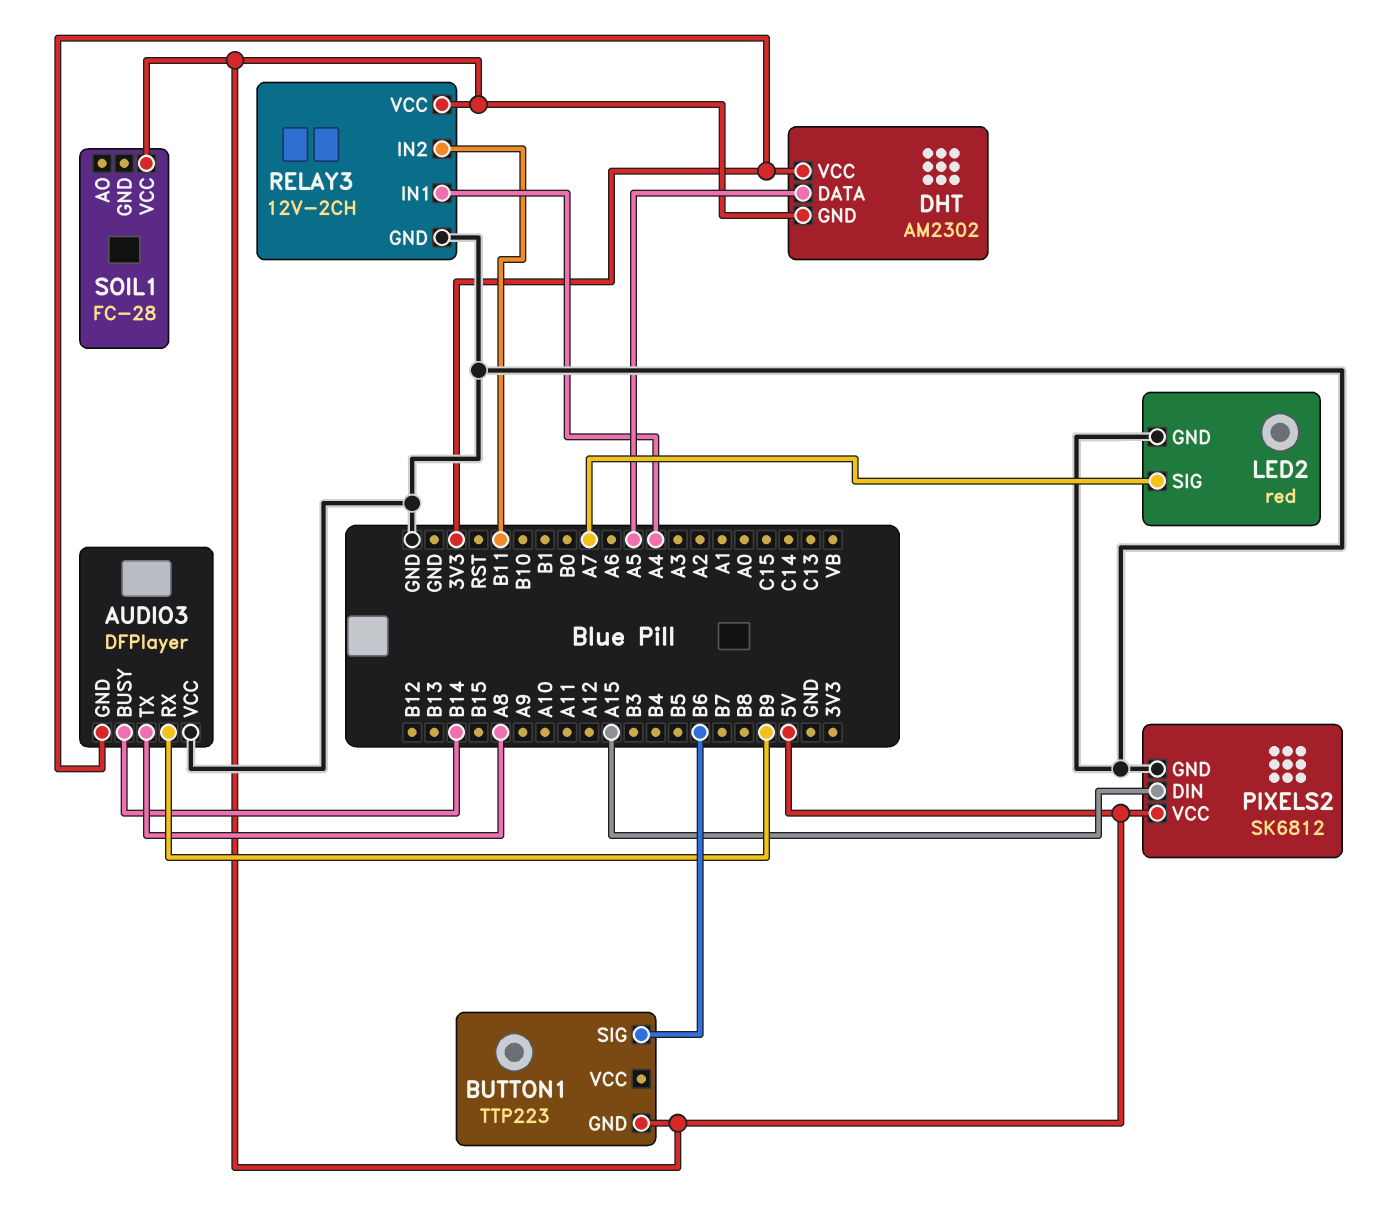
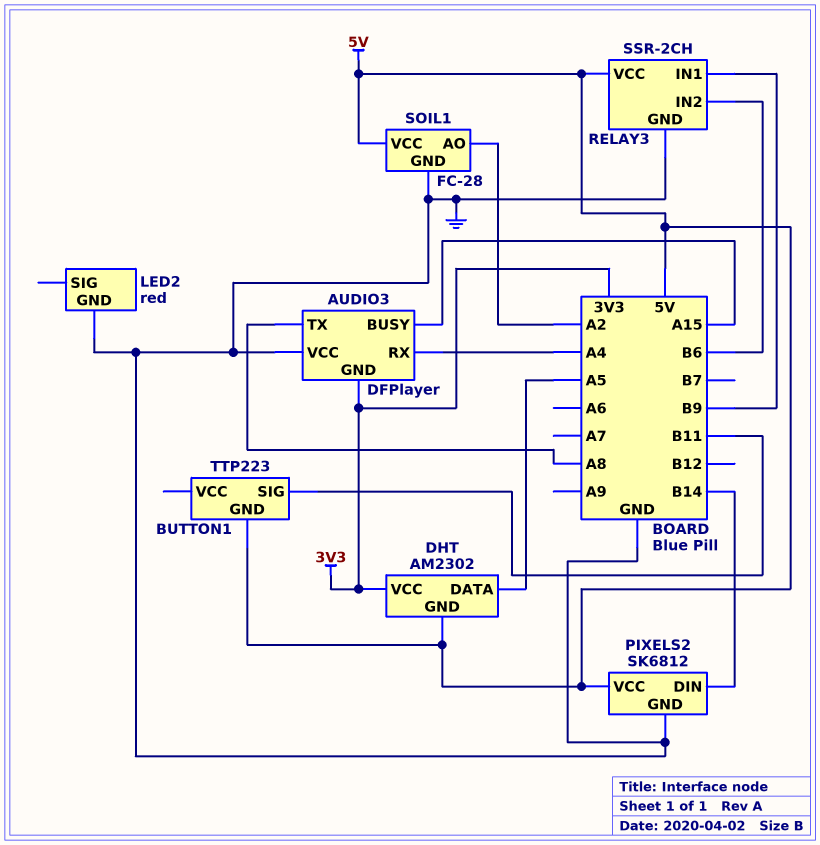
AUDIO3 pin BUSY: B14 -> A15
AUDIO3 pin RX: B9 -> A4
BUTTON1 pin SIG: B6 -> B11
LED2 pin SIG: A7 -> none
PIXELS2 pin DIN: A15 -> B14
RELAY3: 12V-2CH -> SSR-2CH
RELAY3 pin IN1: A4 -> B9
RELAY3 pin IN2: B11 -> B6
SOIL1 pin AO: none -> A2
SOIL1 pin GND: none -> GND

